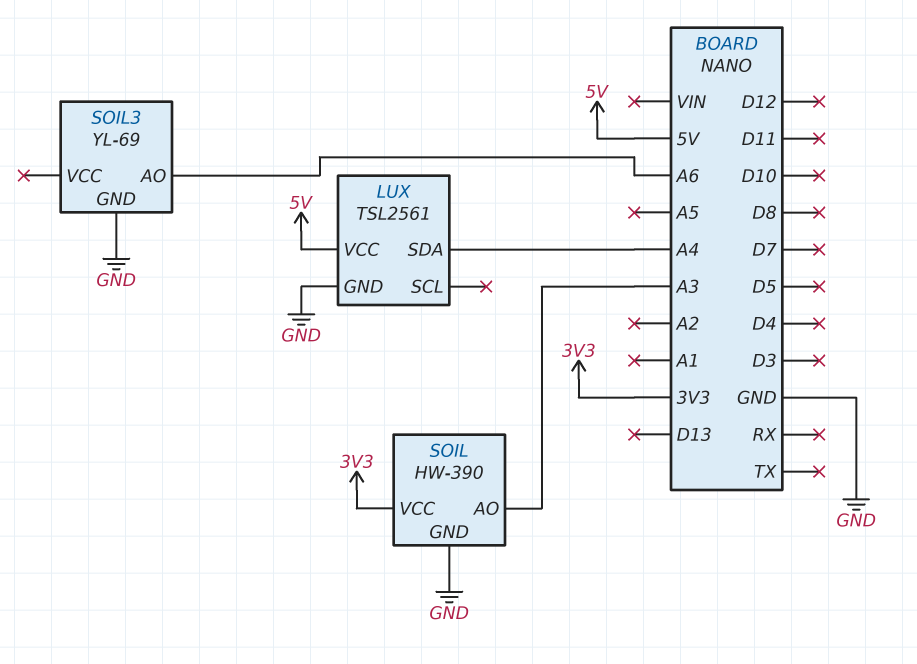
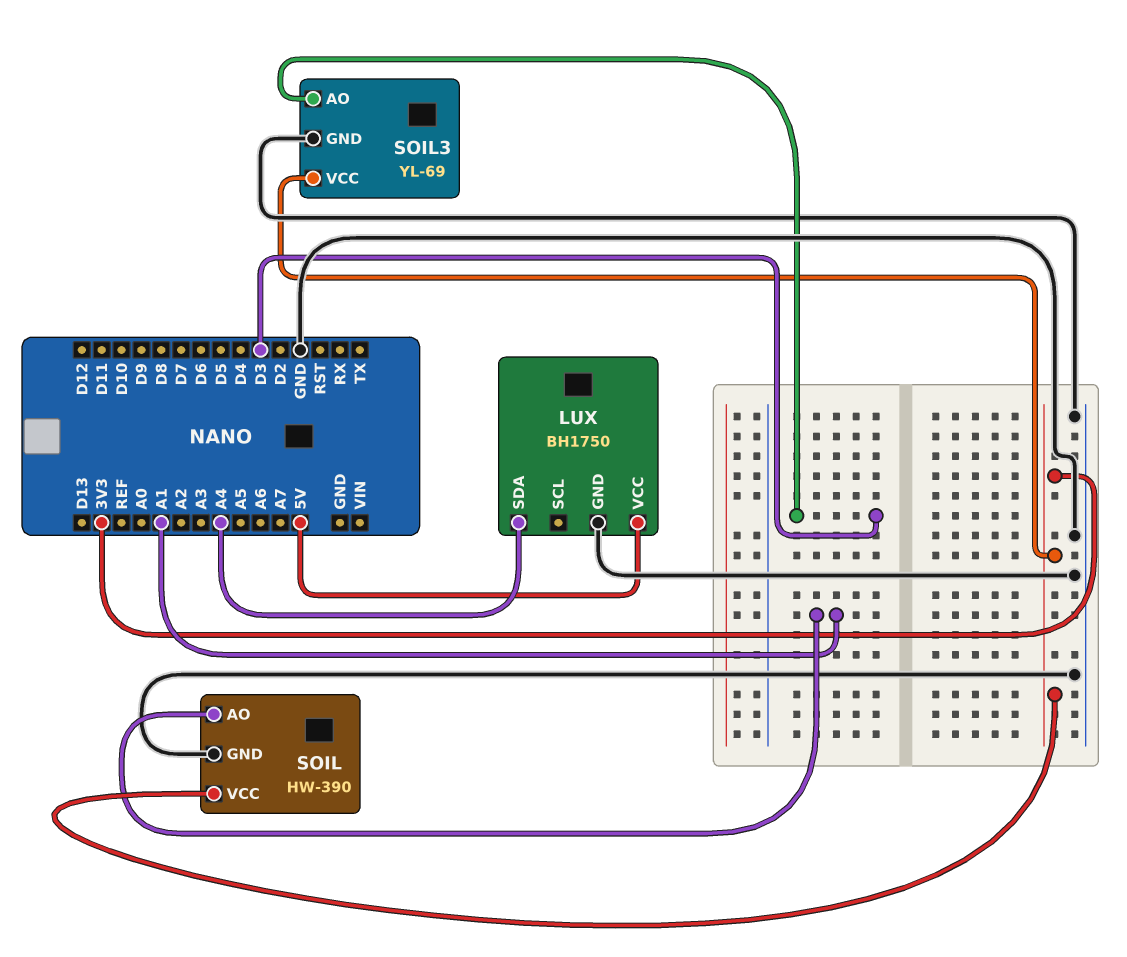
LUX: TSL2561 -> BH1750
SOIL pin AO: A3 -> A1
SOIL3 pin AO: A6 -> D3
SOIL3 pin VCC: none -> 3V3

